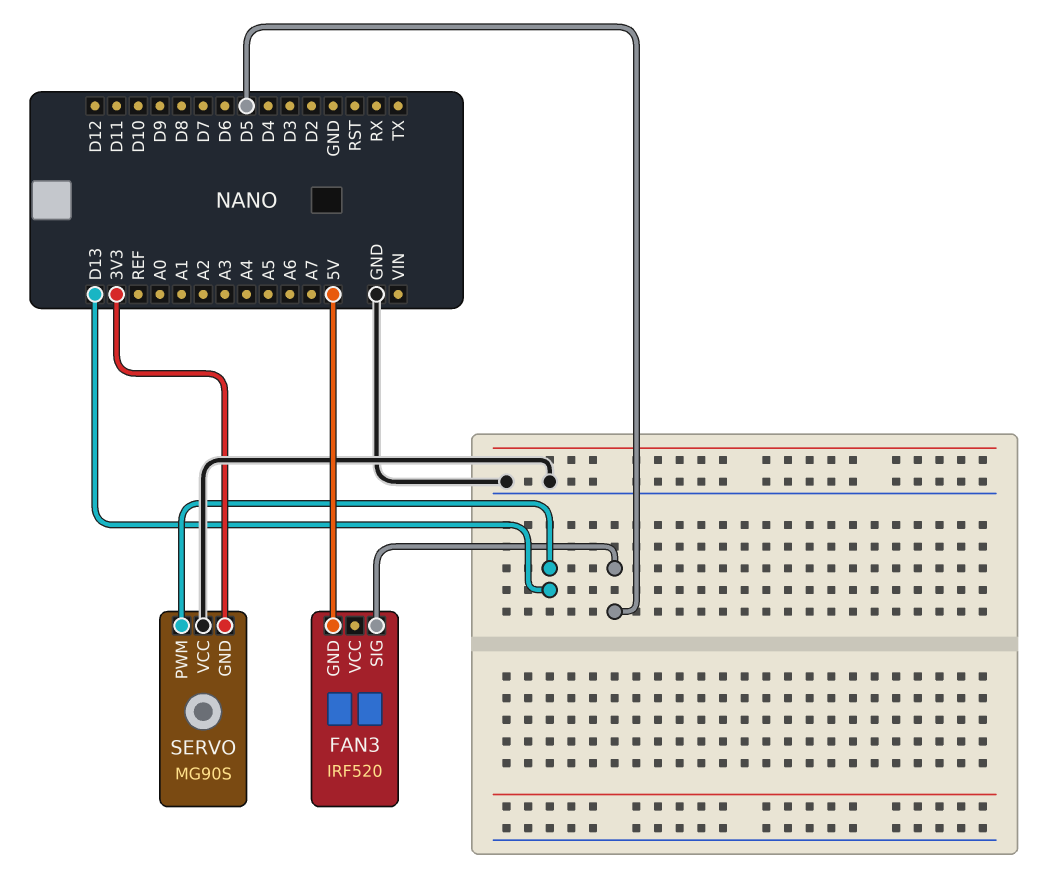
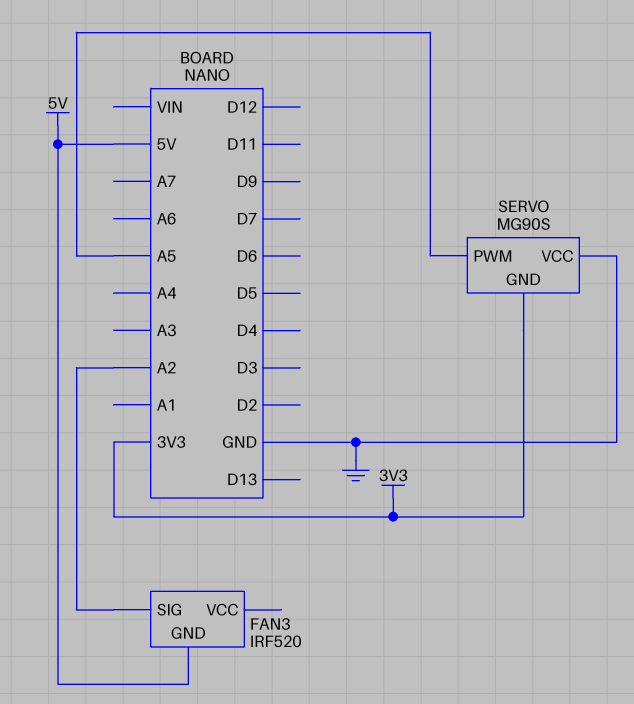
FAN3 pin SIG: D5 -> A2
SERVO pin PWM: D13 -> A5

